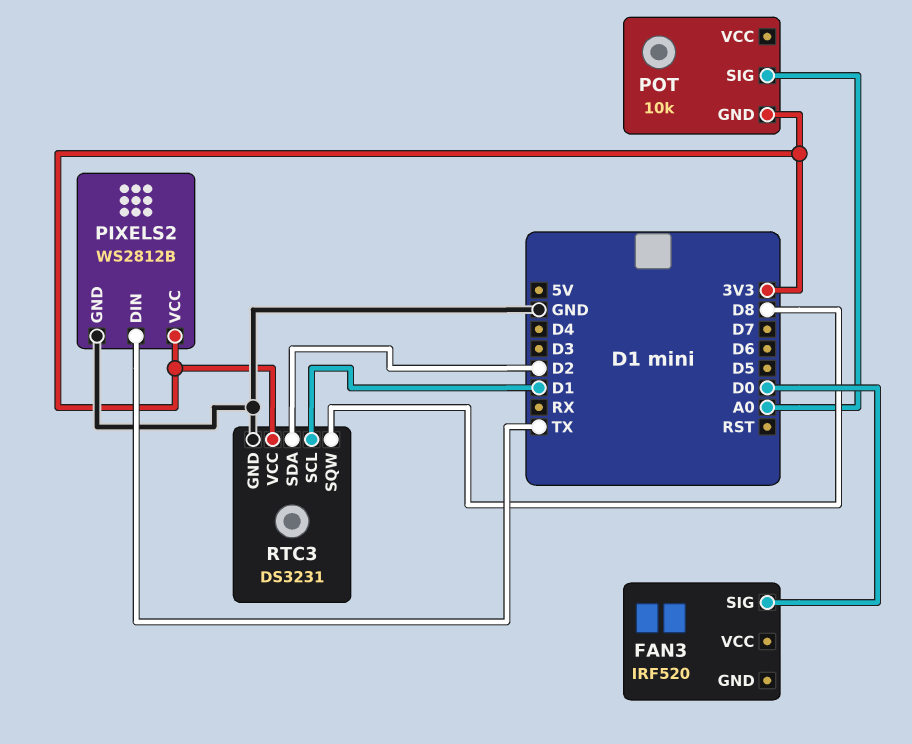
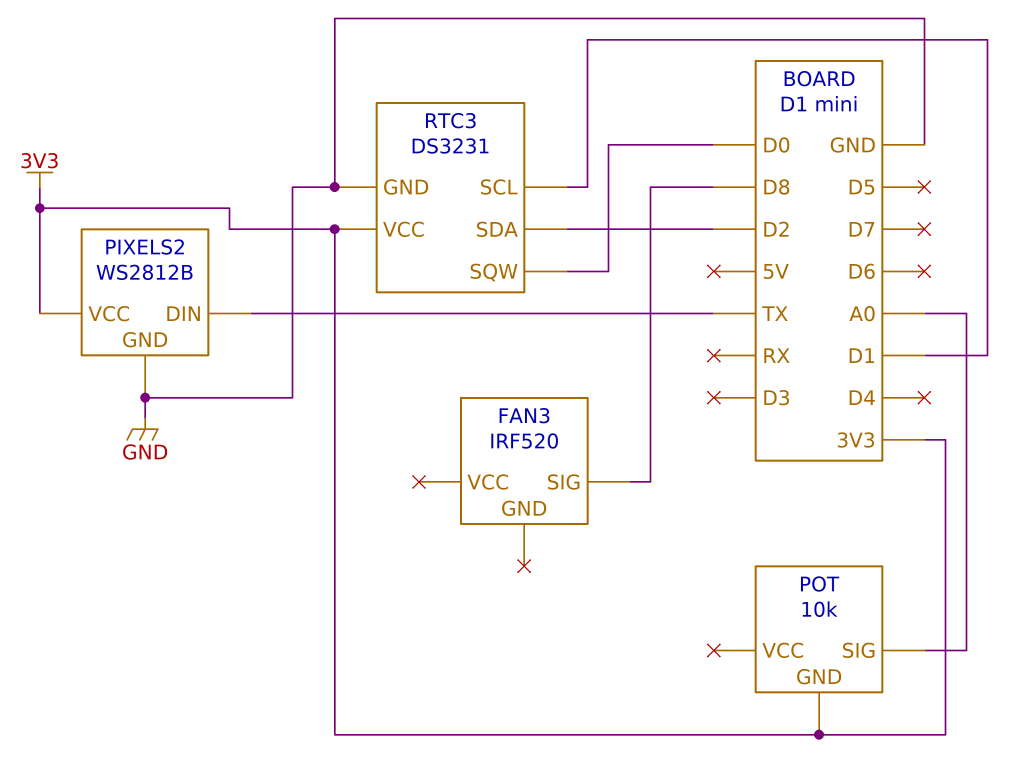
FAN3 pin SIG: D0 -> D8
RTC3 pin SQW: D8 -> D0

